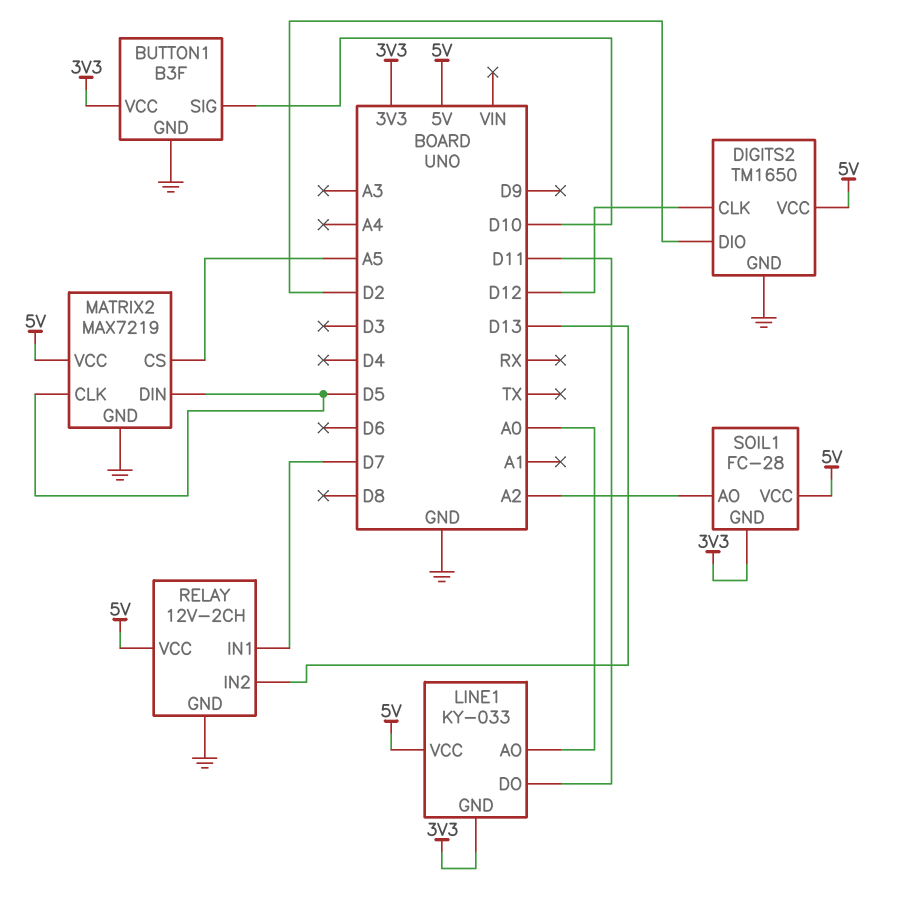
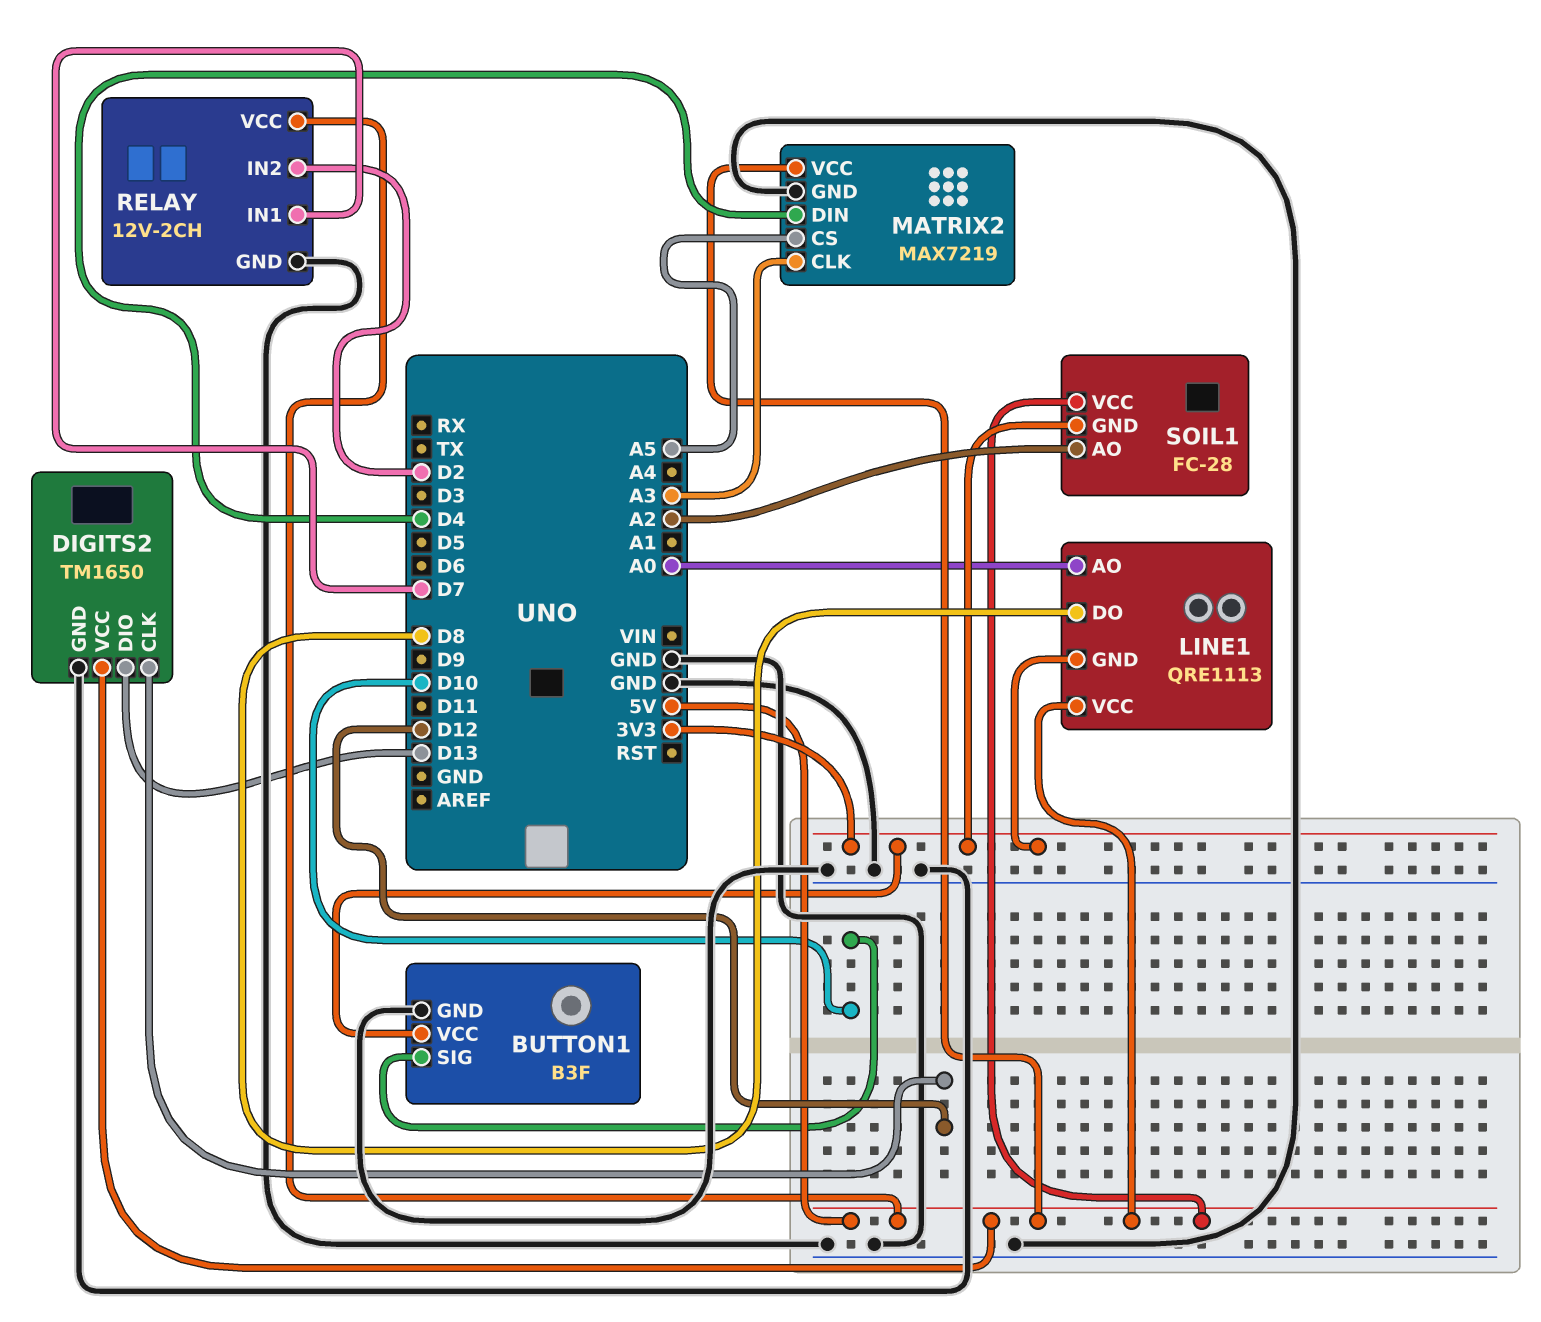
DIGITS2 pin DIO: D2 -> D13
LINE1: KY-033 -> QRE1113
LINE1 pin DO: D11 -> D8
MATRIX2 pin CLK: D5 -> A3
MATRIX2 pin DIN: D5 -> D4
RELAY pin IN2: D13 -> D2

